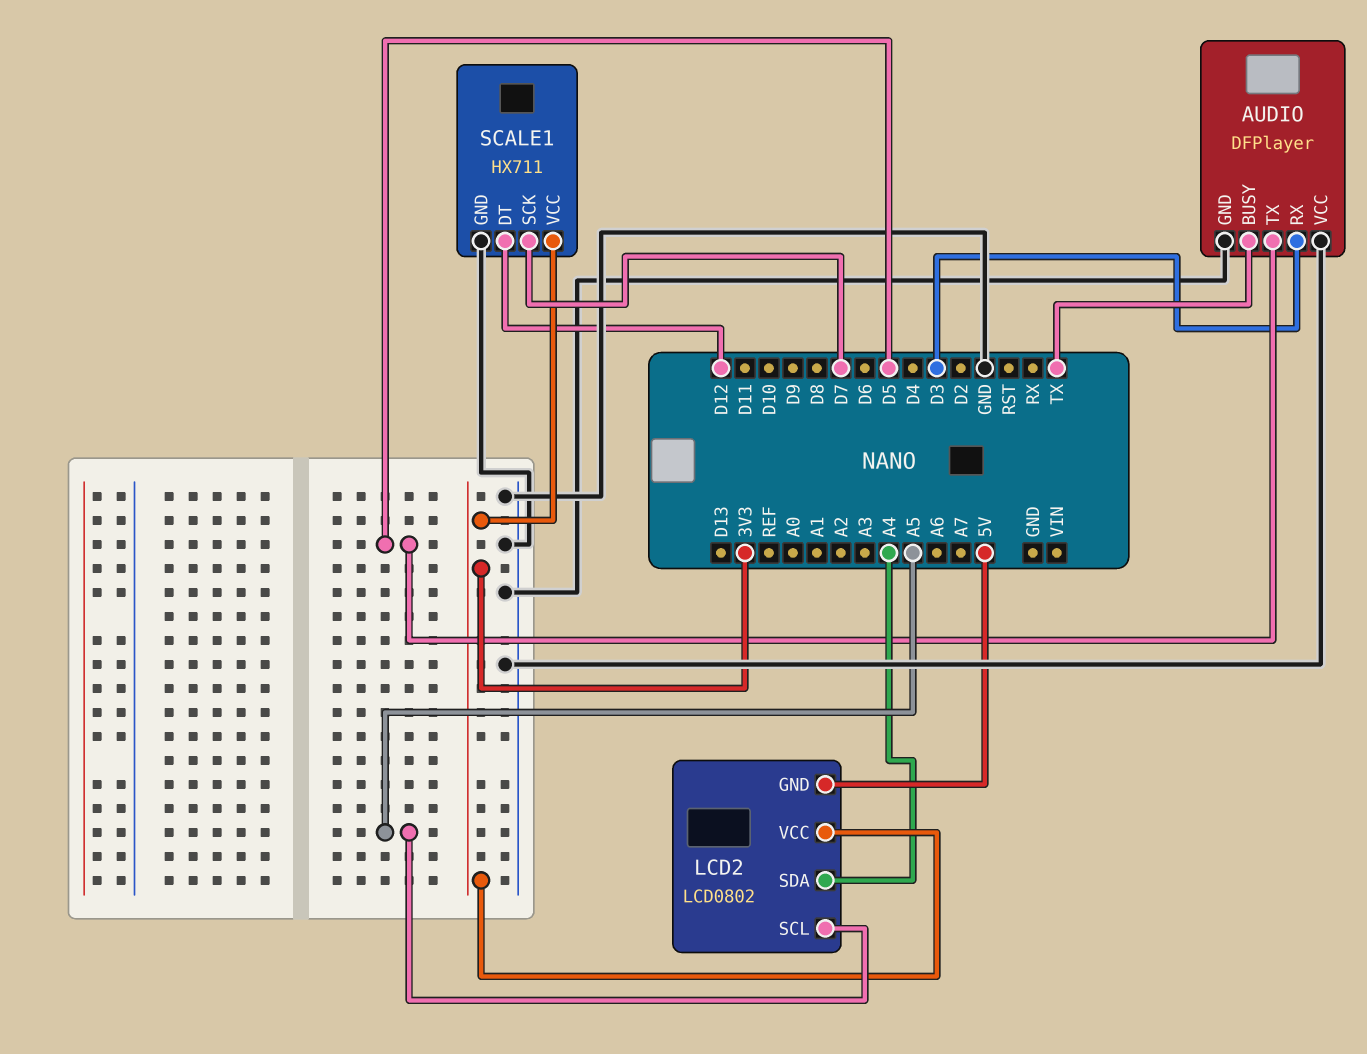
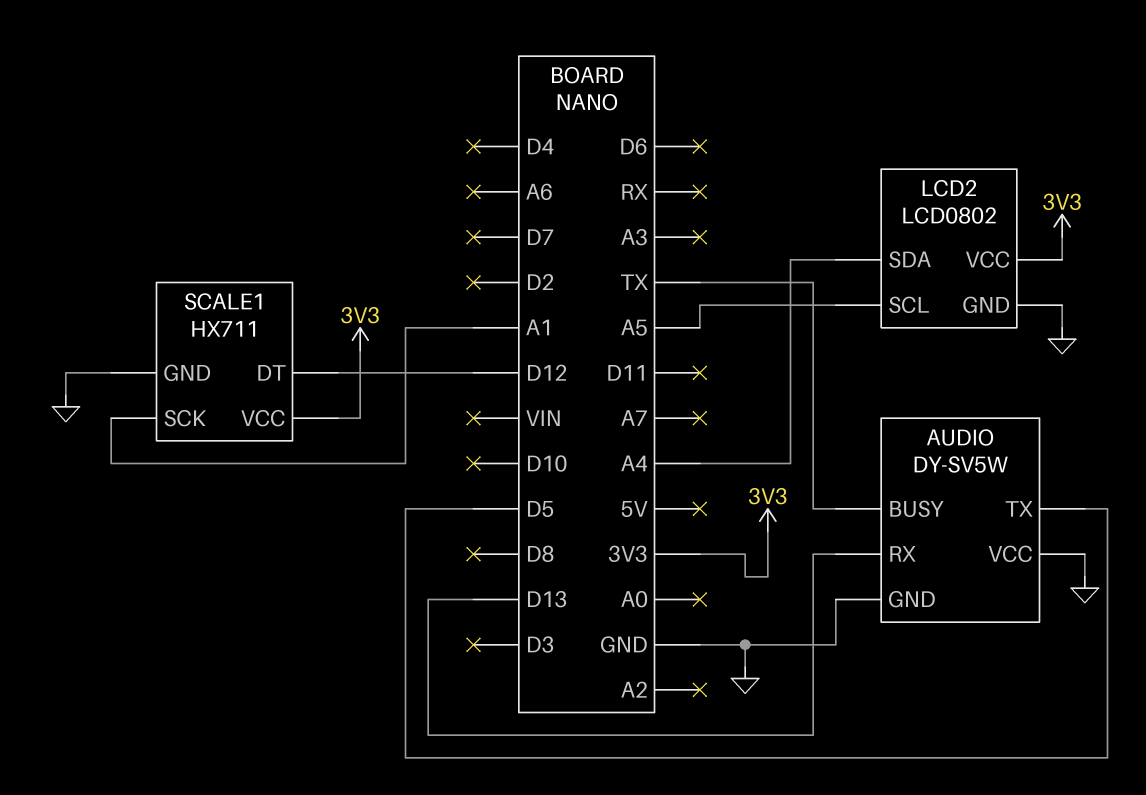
AUDIO: DFPlayer -> DY-SV5W
AUDIO pin RX: D3 -> D13
LCD2 pin GND: 5V -> GND
SCALE1 pin SCK: D7 -> A1

